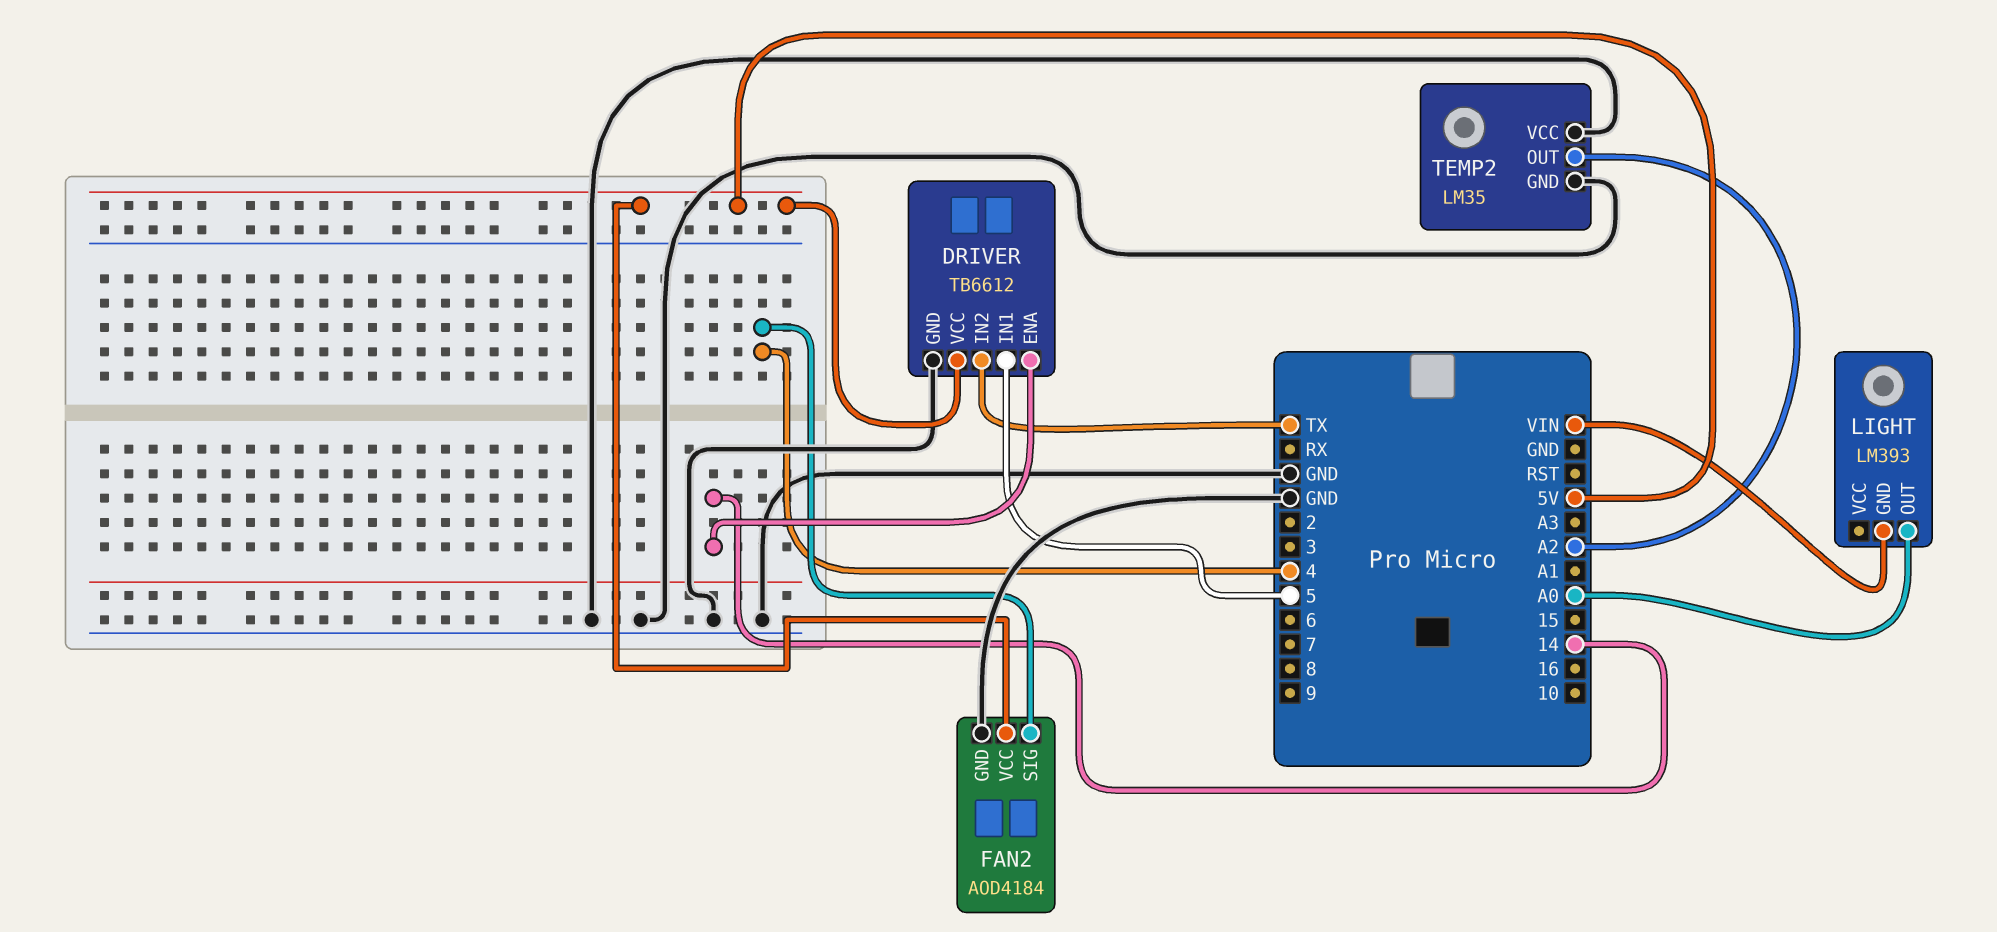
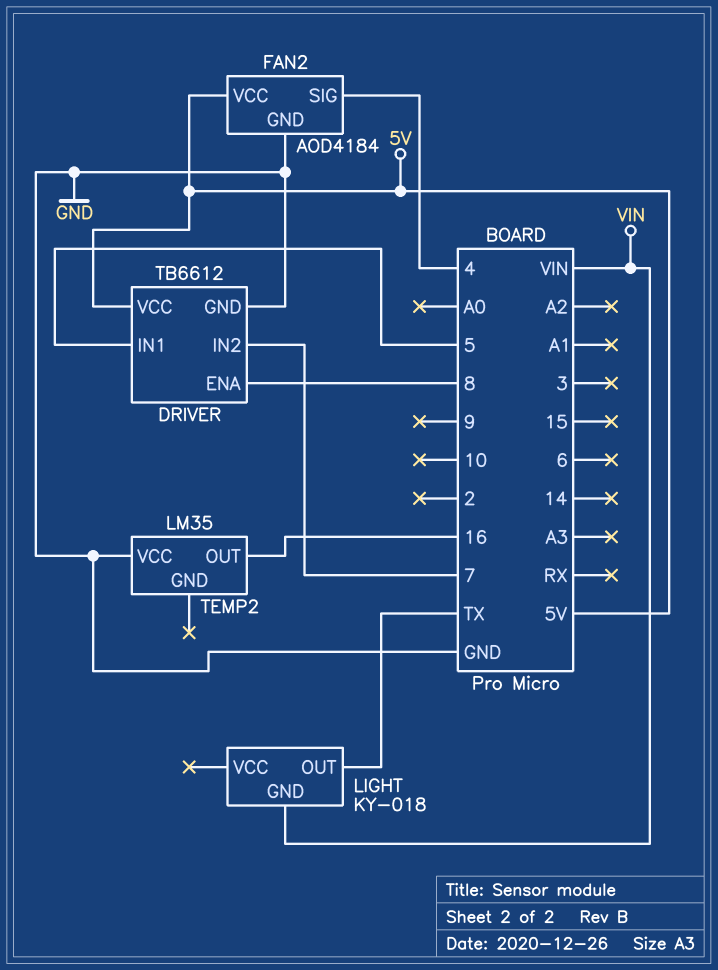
DRIVER pin ENA: 14 -> 8
DRIVER pin IN2: TX -> 7
LIGHT: LM393 -> KY-018
LIGHT pin OUT: A0 -> TX
TEMP2 pin GND: GND -> none
TEMP2 pin OUT: A2 -> 16

